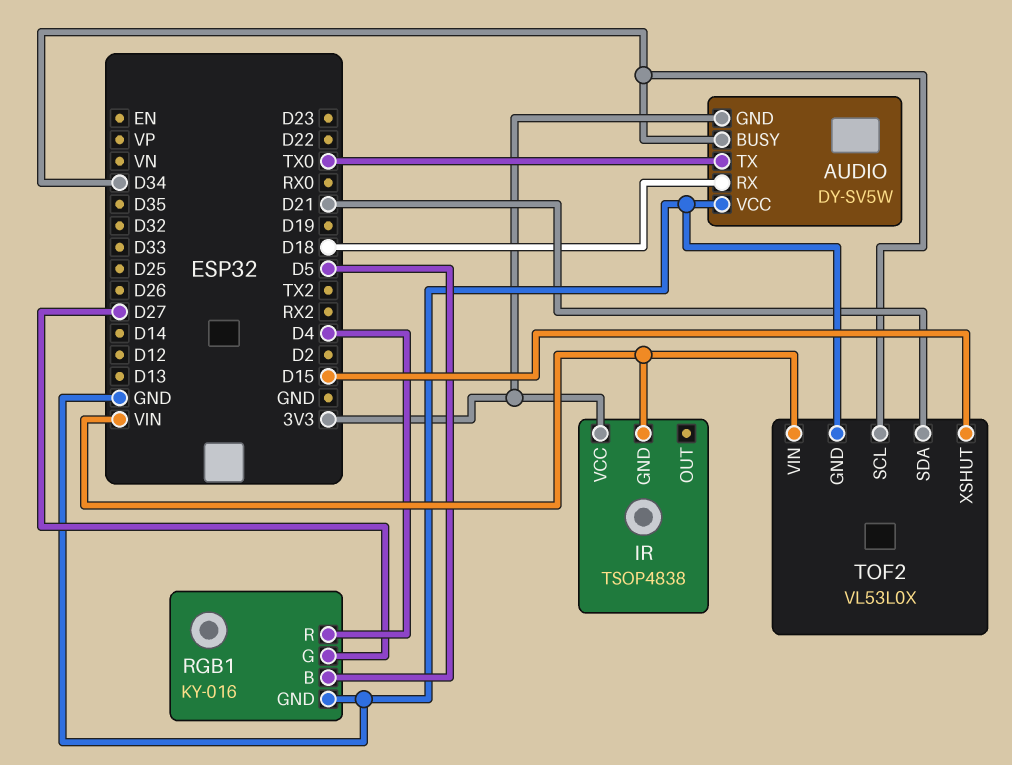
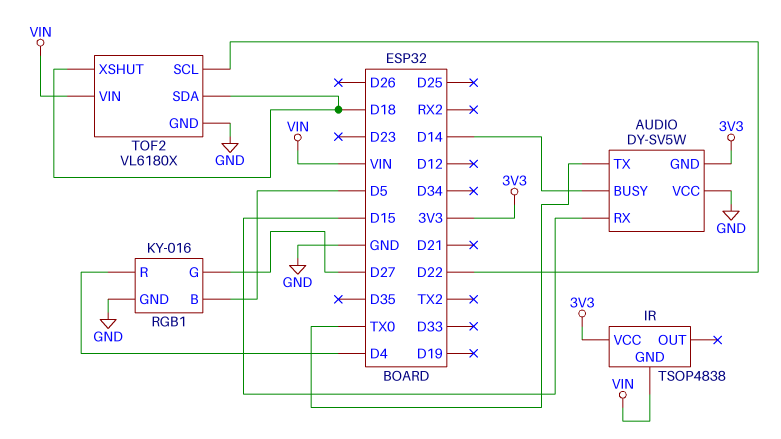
AUDIO pin BUSY: D34 -> D14
AUDIO pin RX: D18 -> D15
TOF2: VL53L0X -> VL6180X
TOF2 pin SCL: D34 -> D22
TOF2 pin SDA: D21 -> D18
TOF2 pin XSHUT: D15 -> D18

